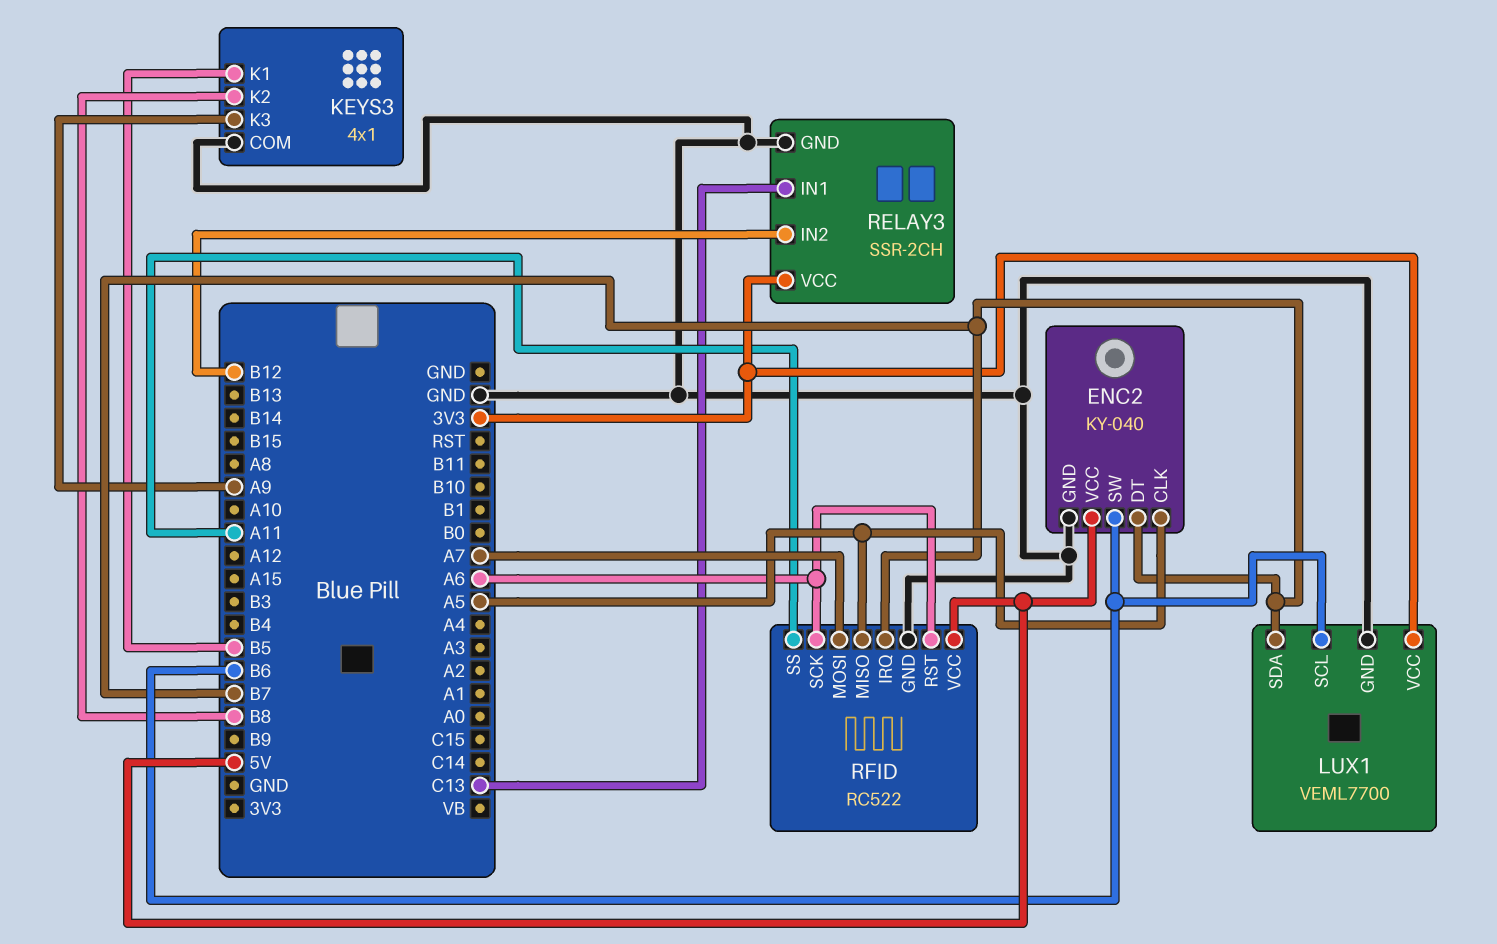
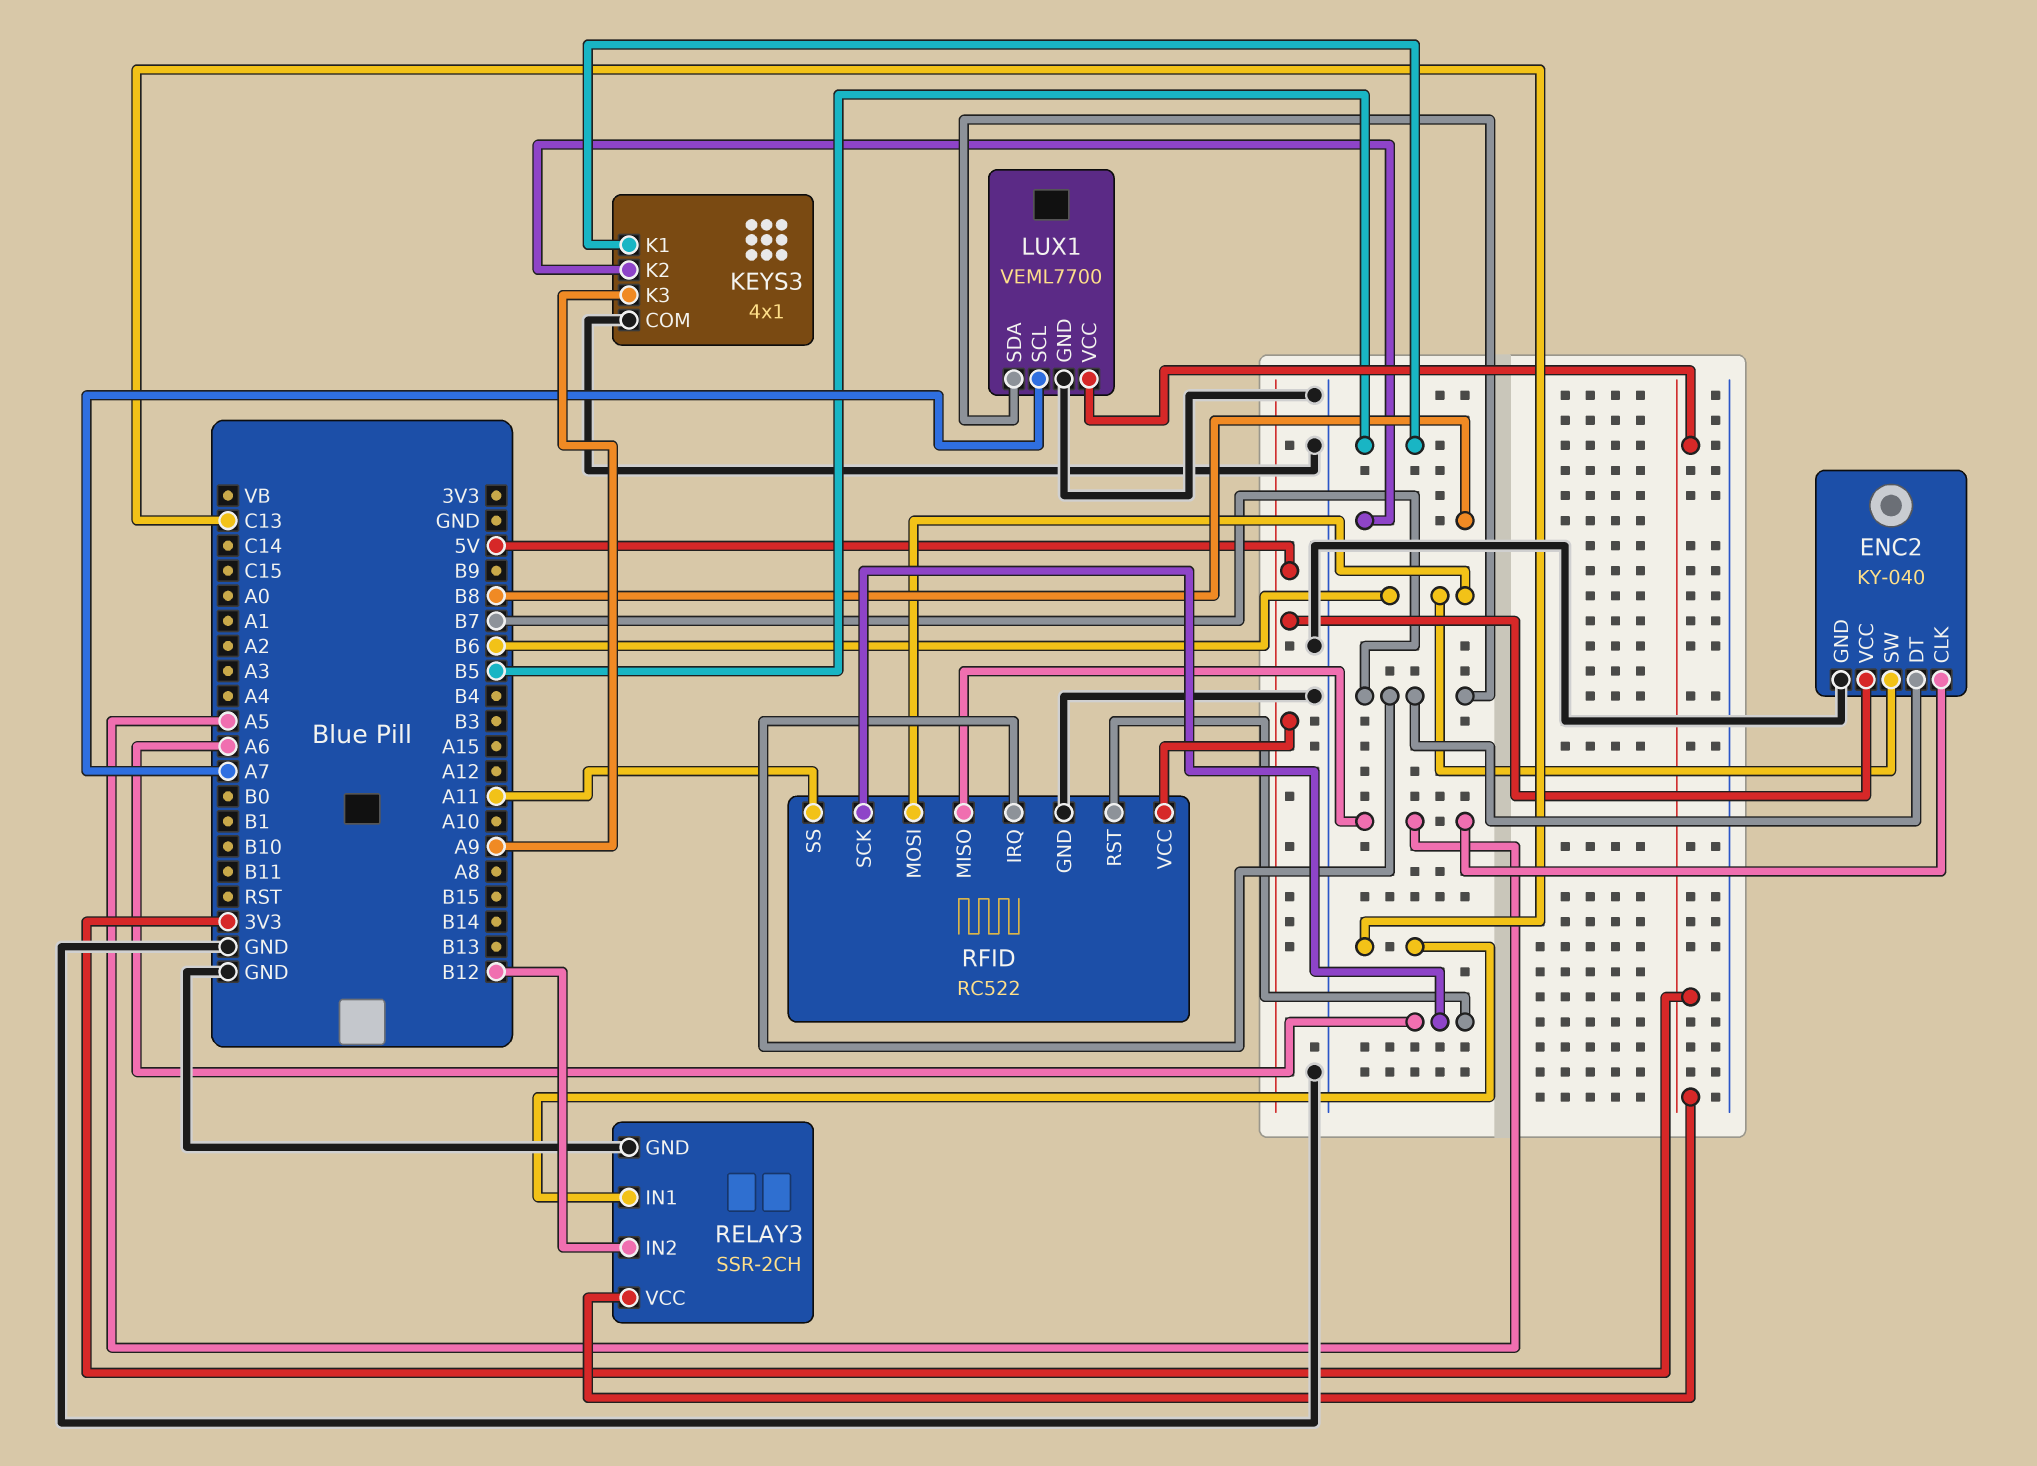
LUX1 pin SCL: B6 -> A7
RFID pin MOSI: A7 -> B6

